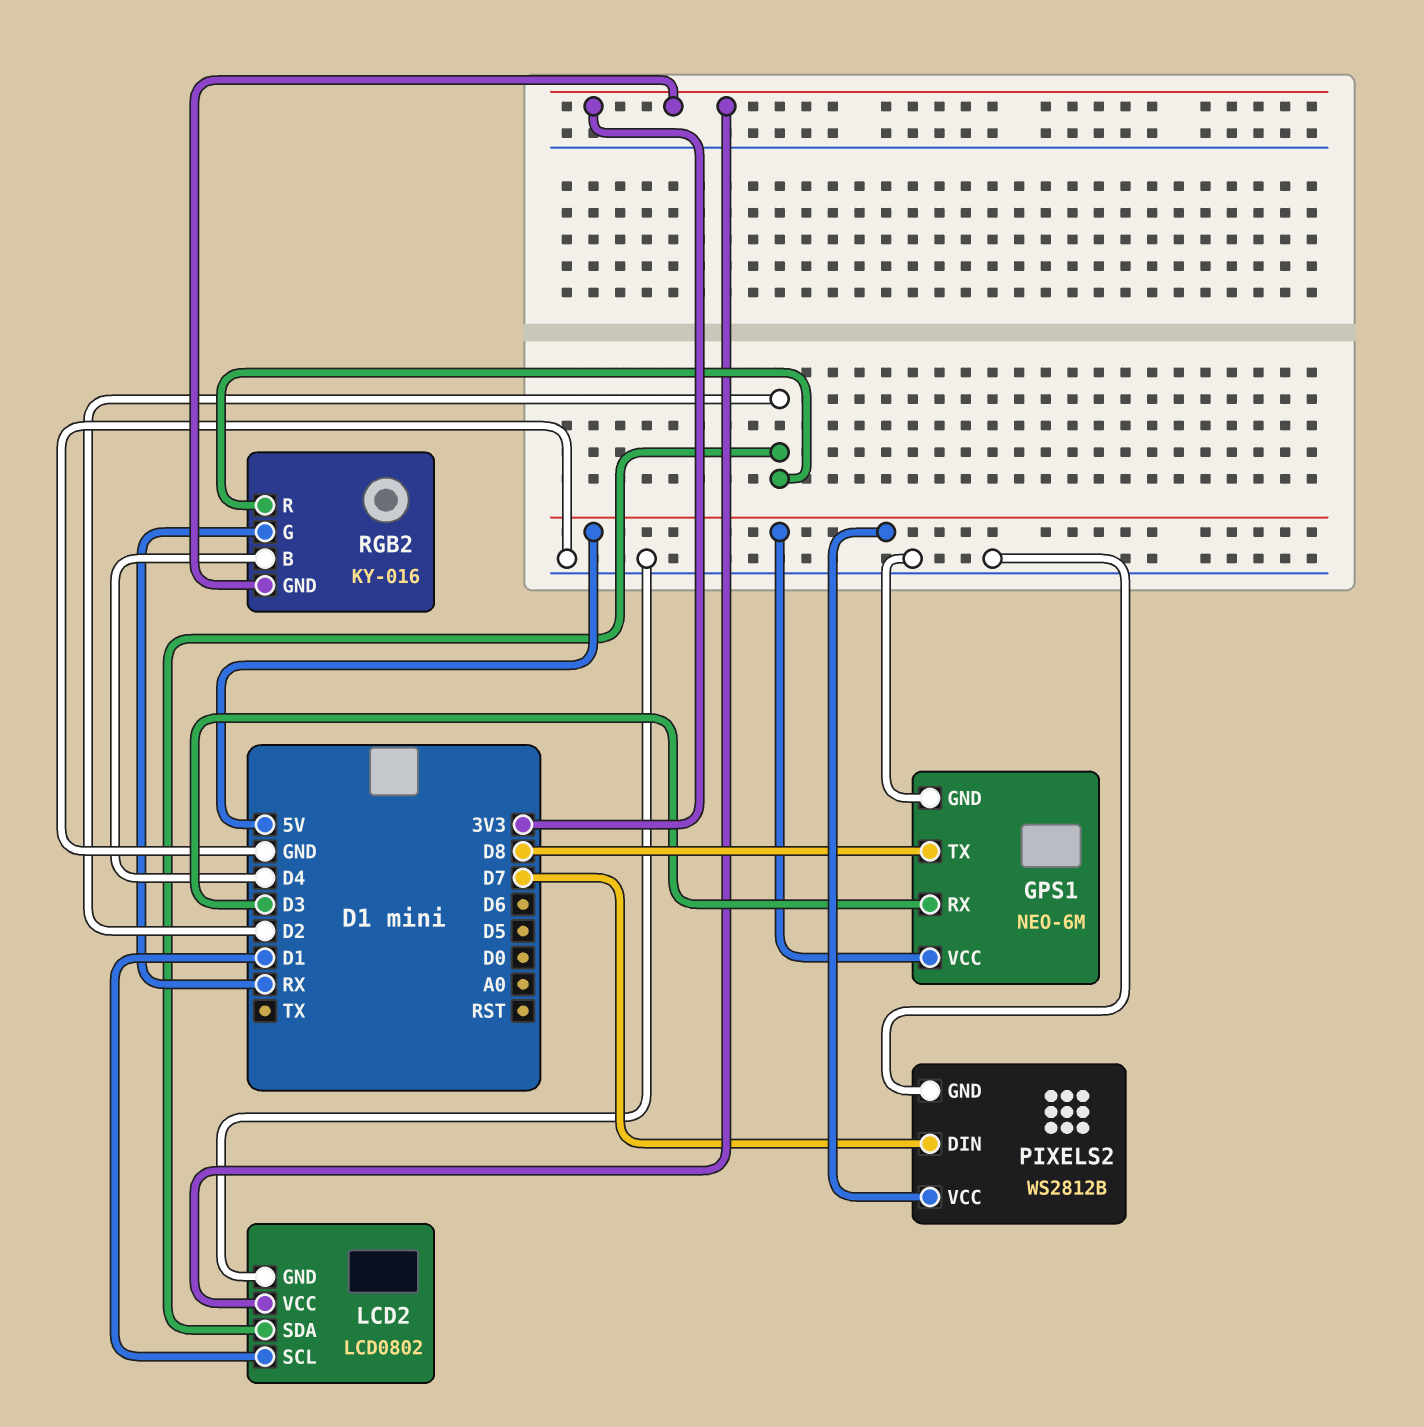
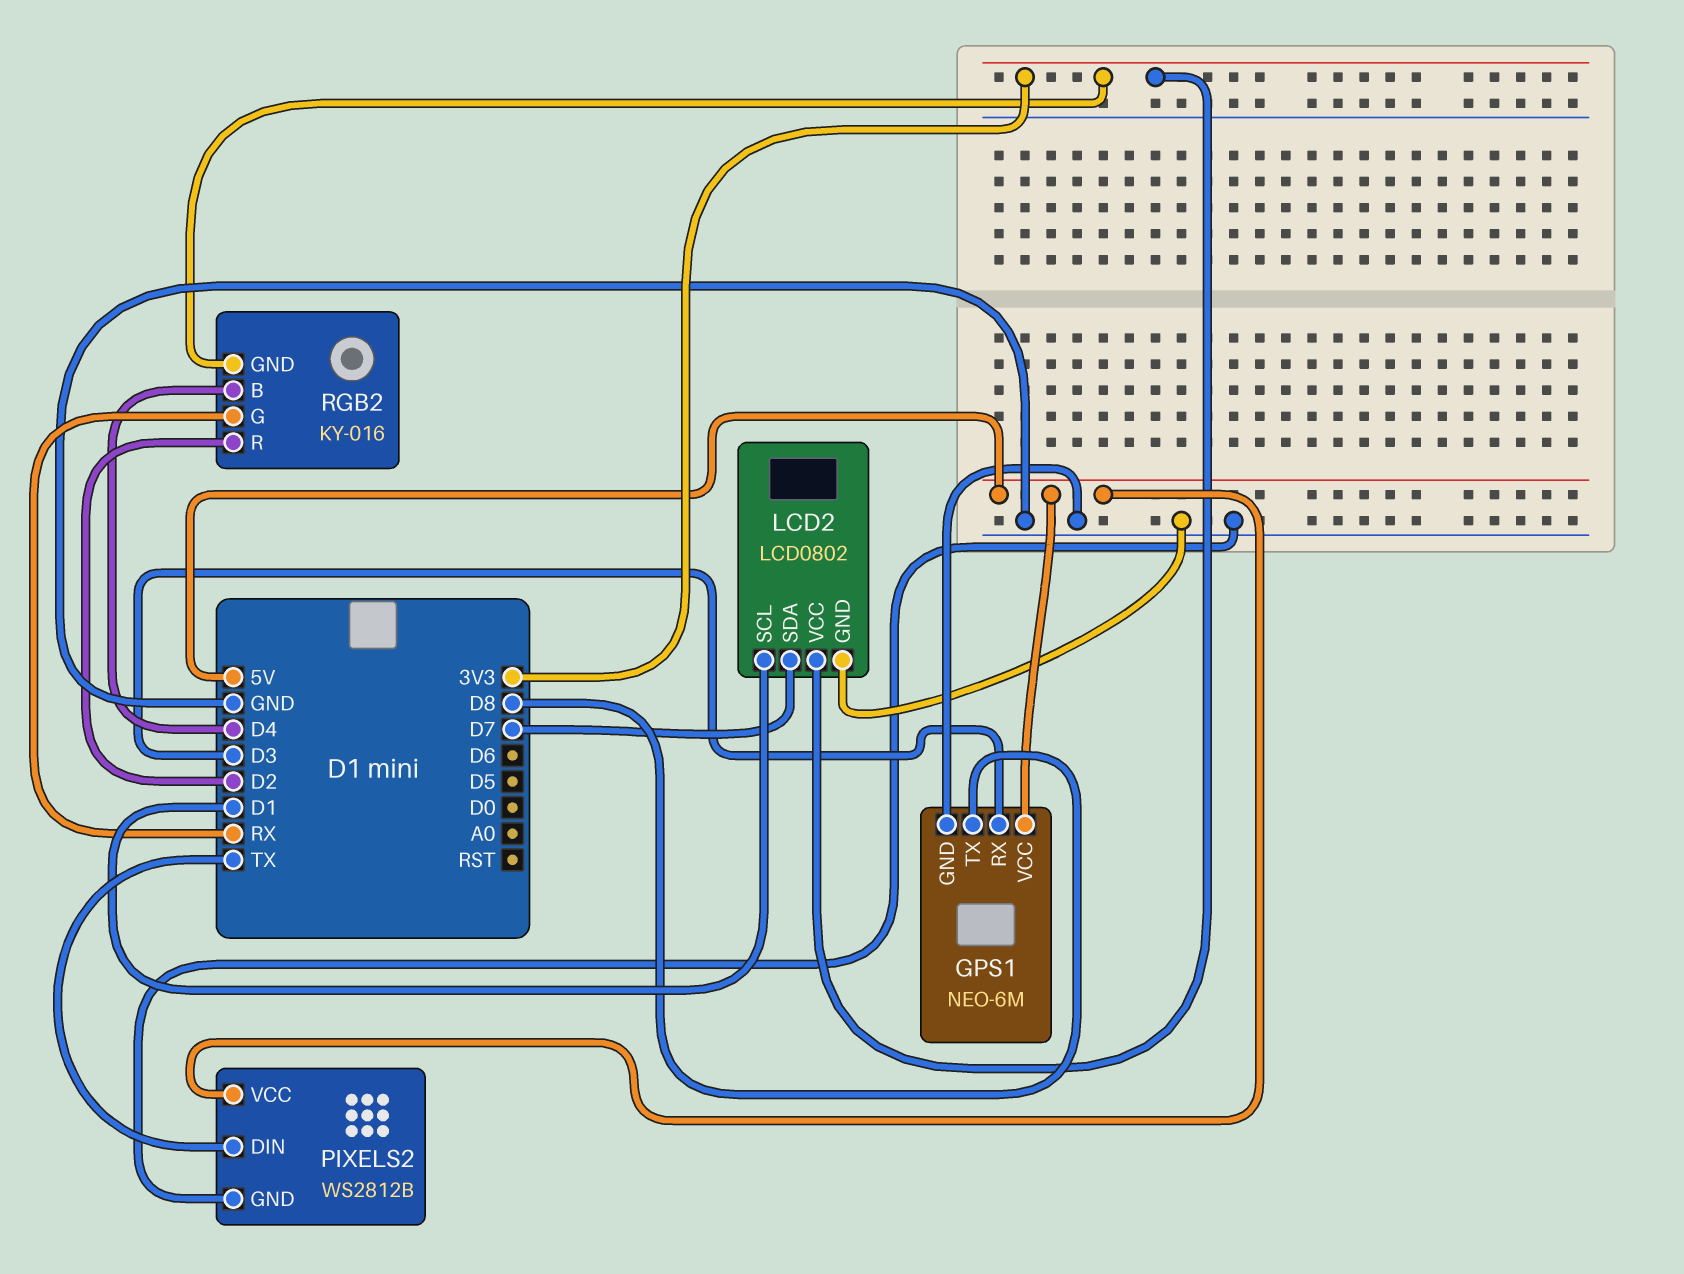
LCD2 pin SDA: D2 -> D7
PIXELS2 pin DIN: D7 -> TX

